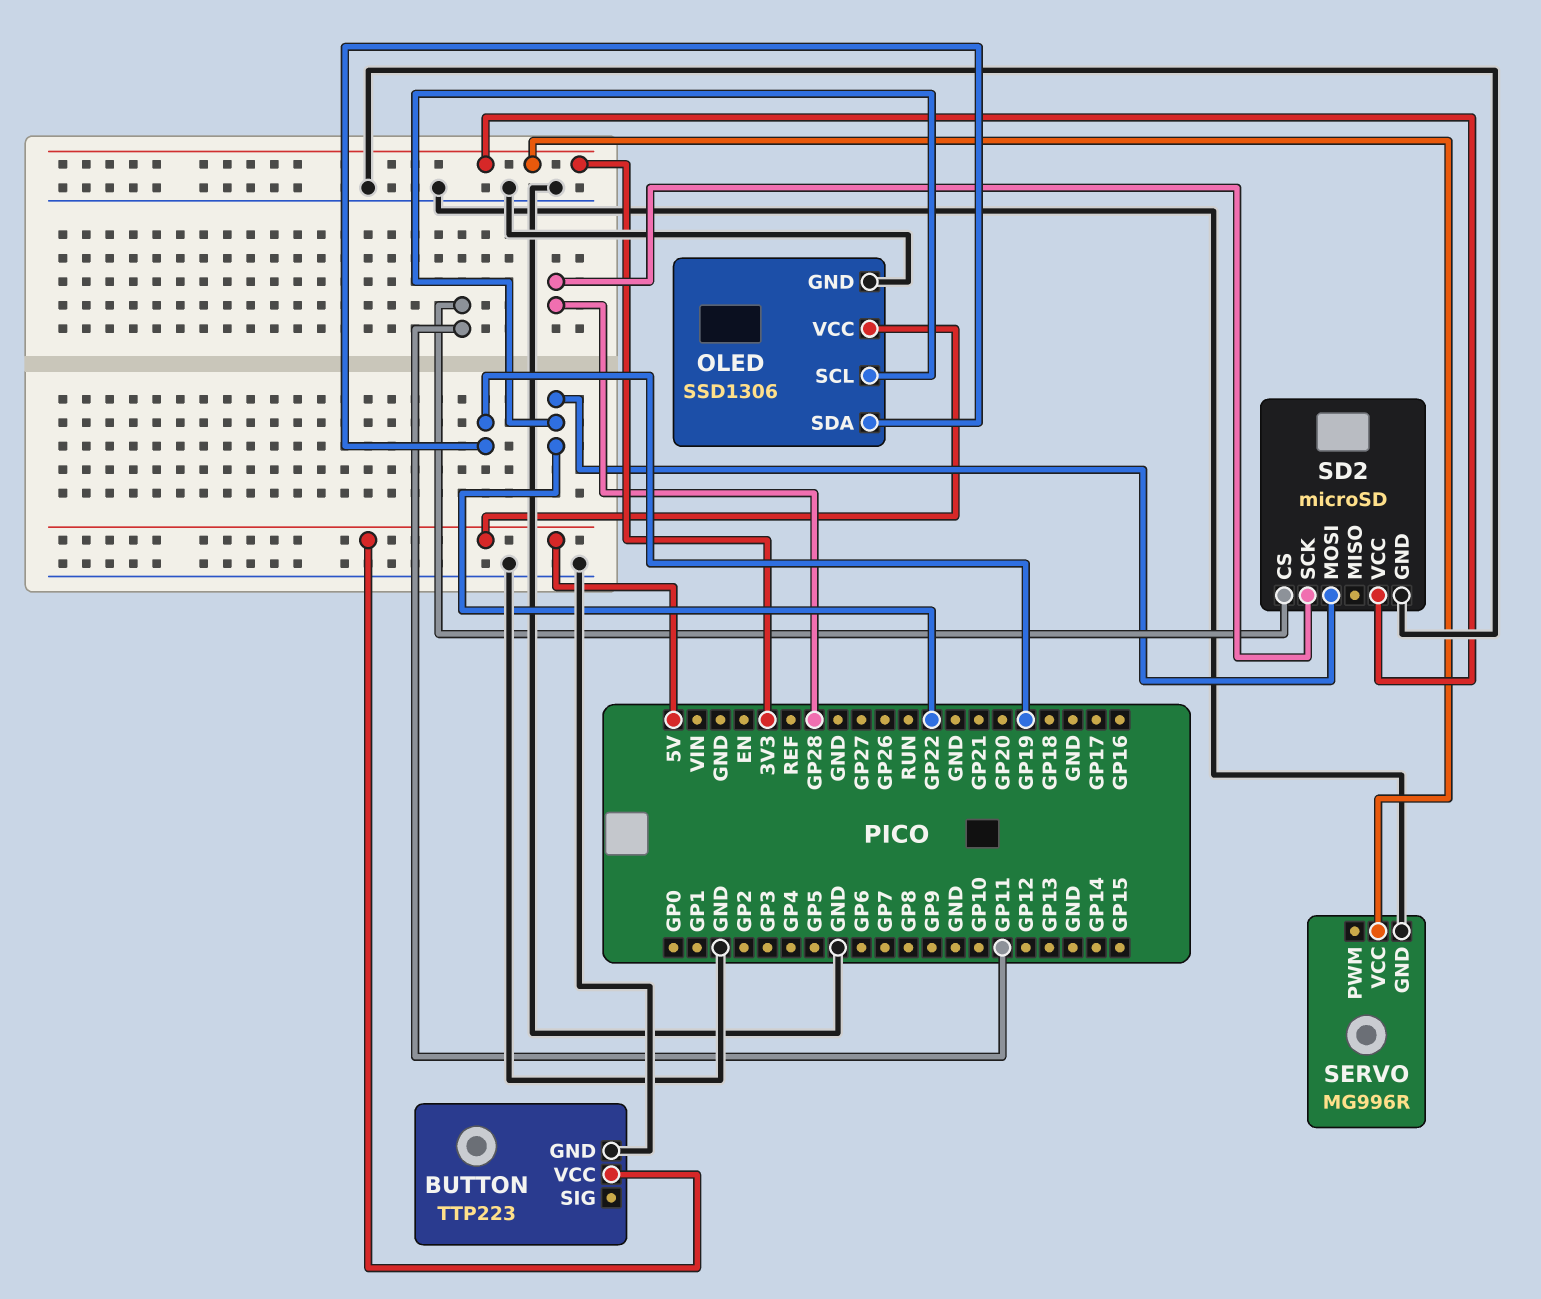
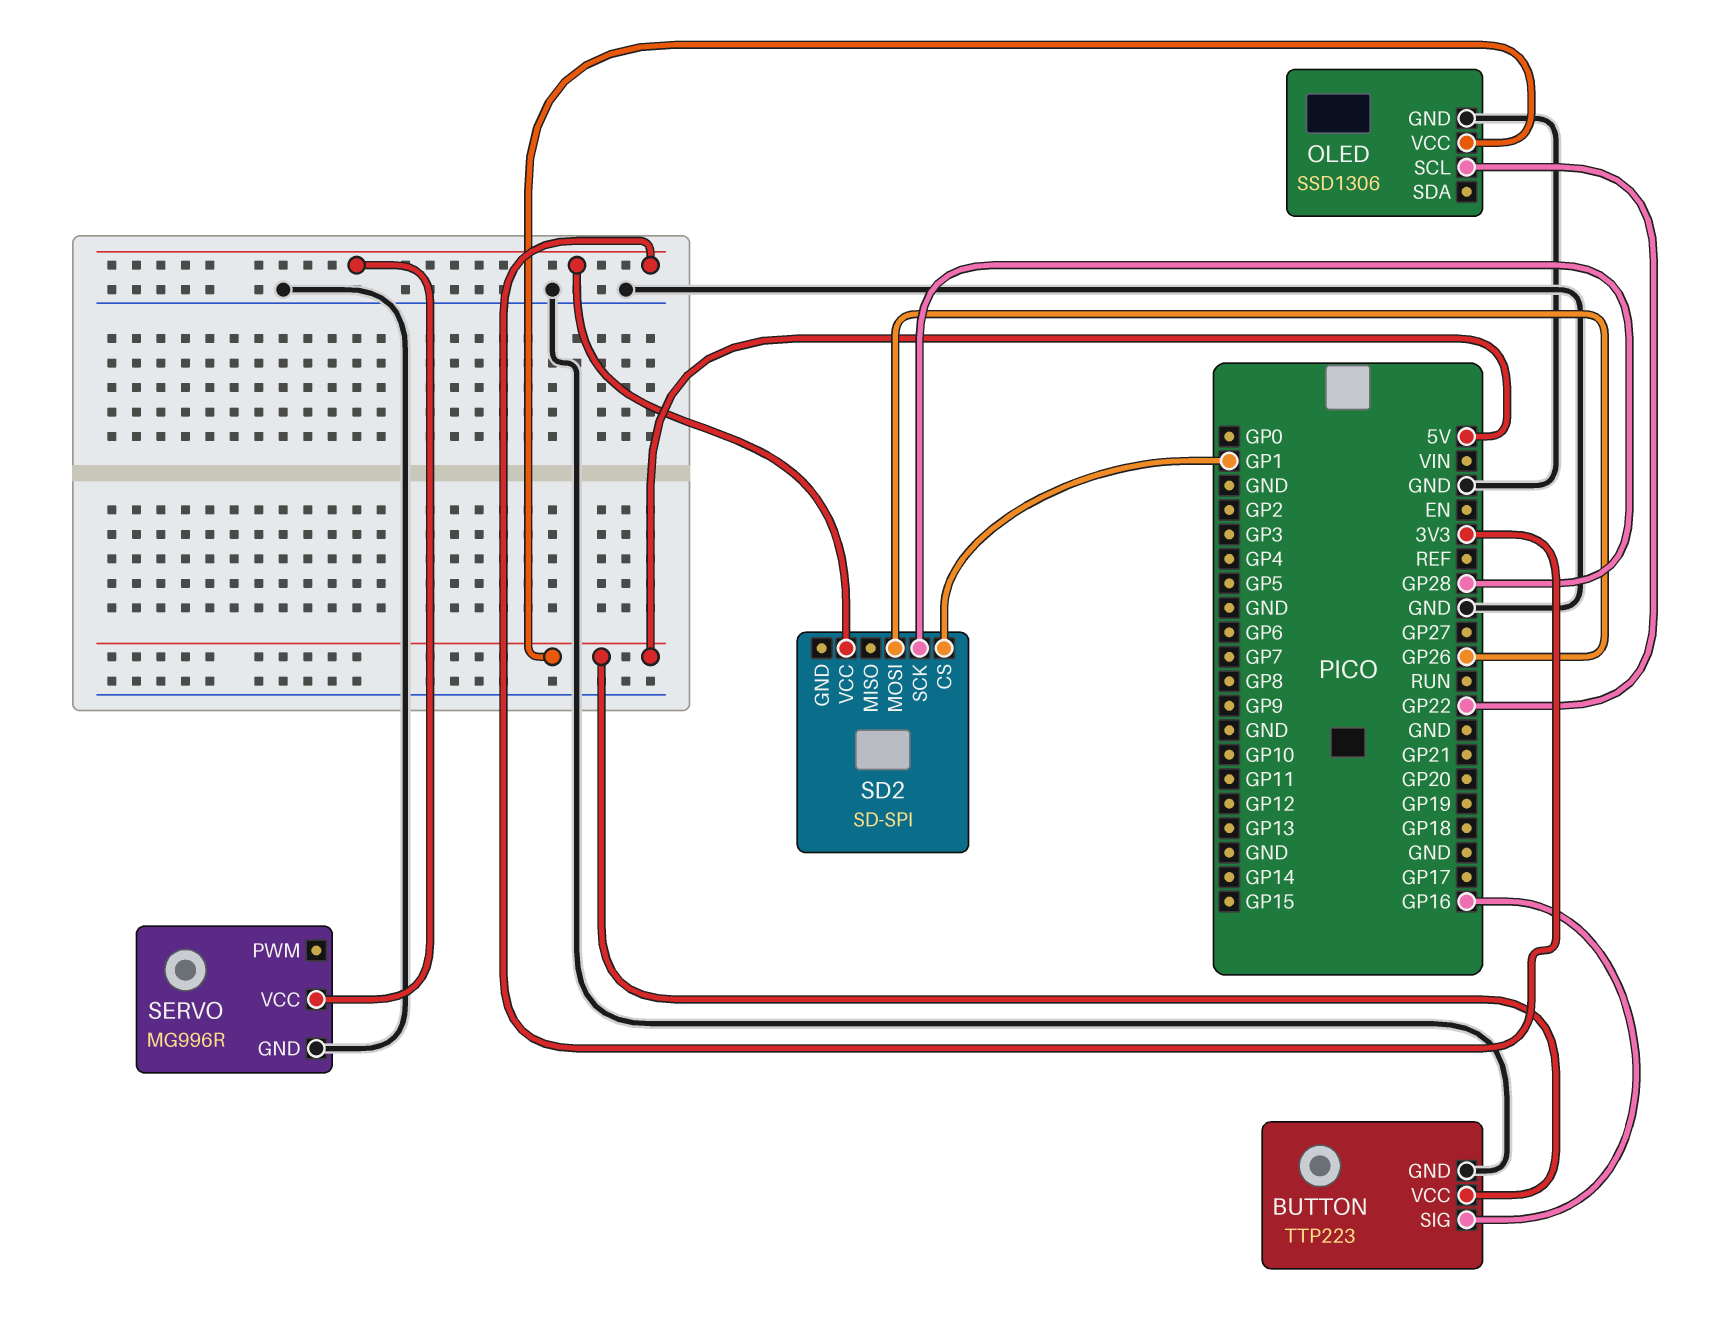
BUTTON pin SIG: none -> GP16
OLED pin SDA: GP19 -> none
SD2: microSD -> SD-SPI
SD2 pin CS: GP11 -> GP1
SD2 pin GND: GND -> none
SD2 pin MOSI: GP22 -> GP26

